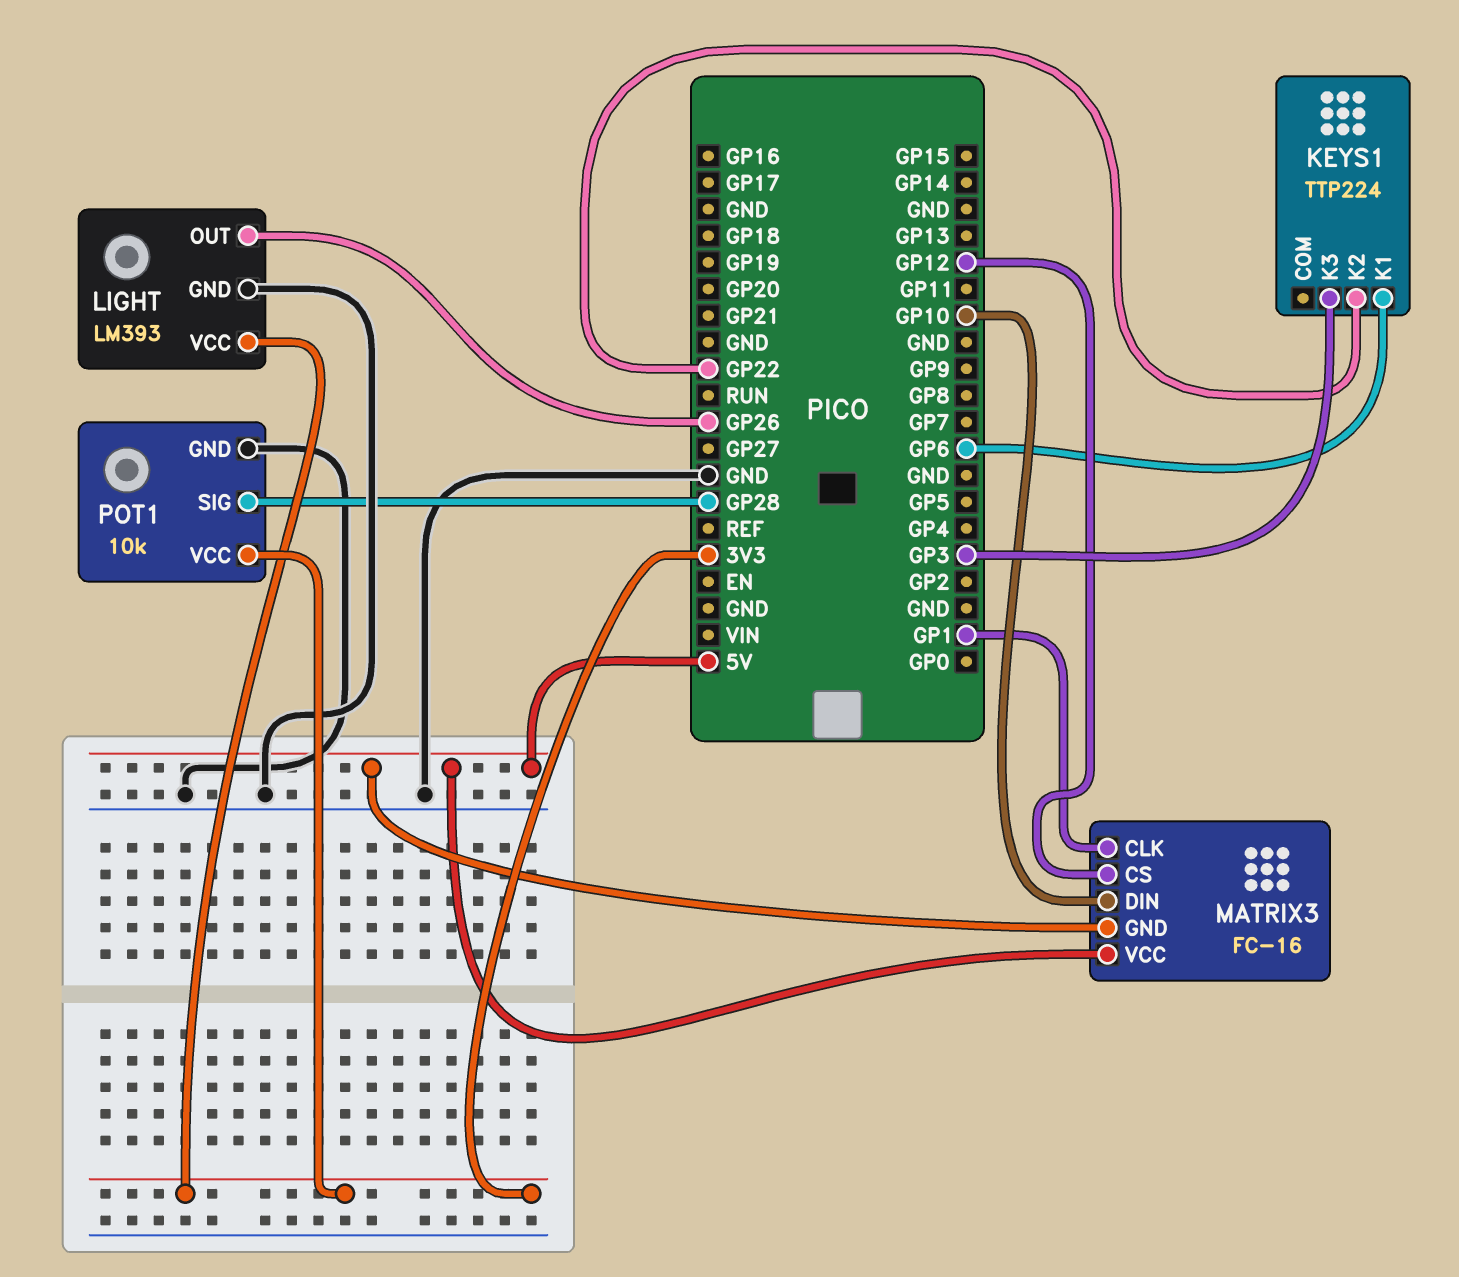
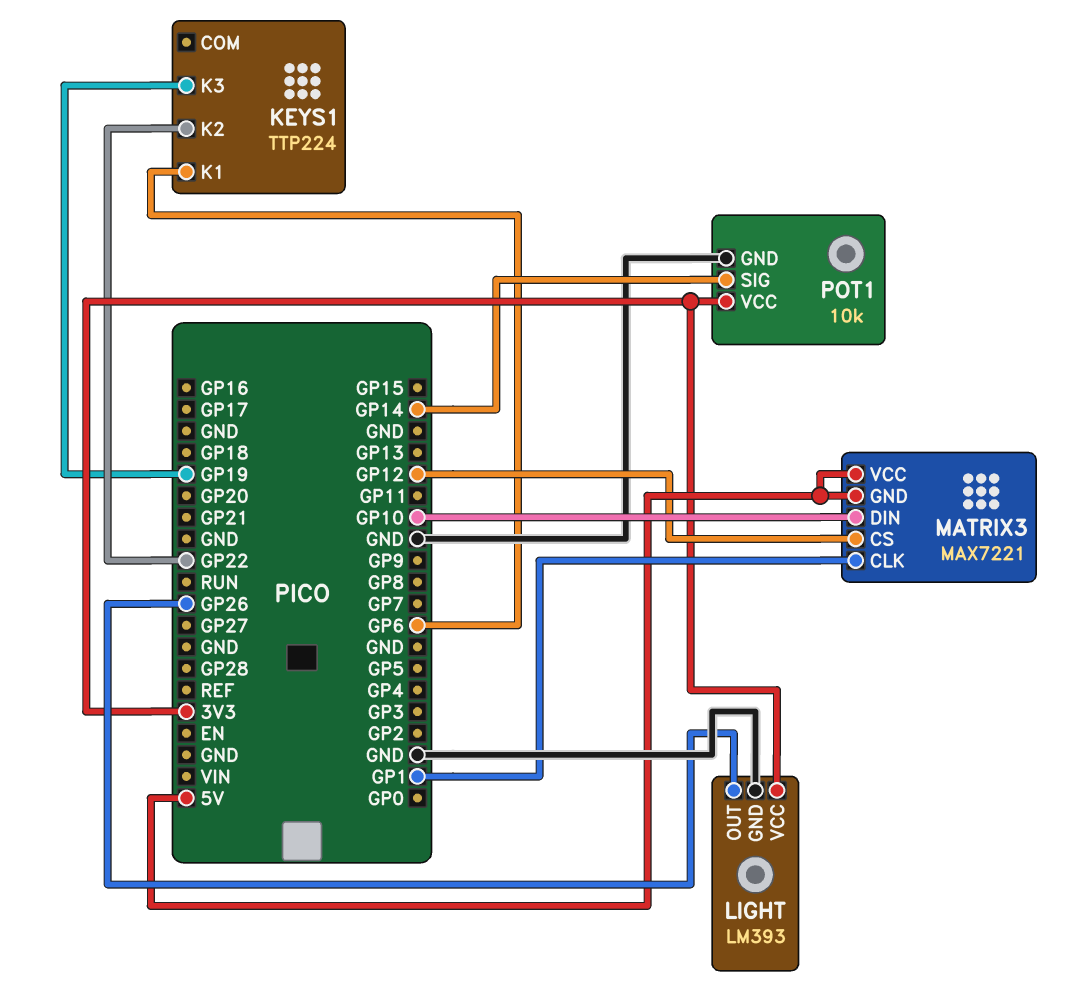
KEYS1 pin K3: GP3 -> GP19
MATRIX3: FC-16 -> MAX7221
POT1 pin SIG: GP28 -> GP14

